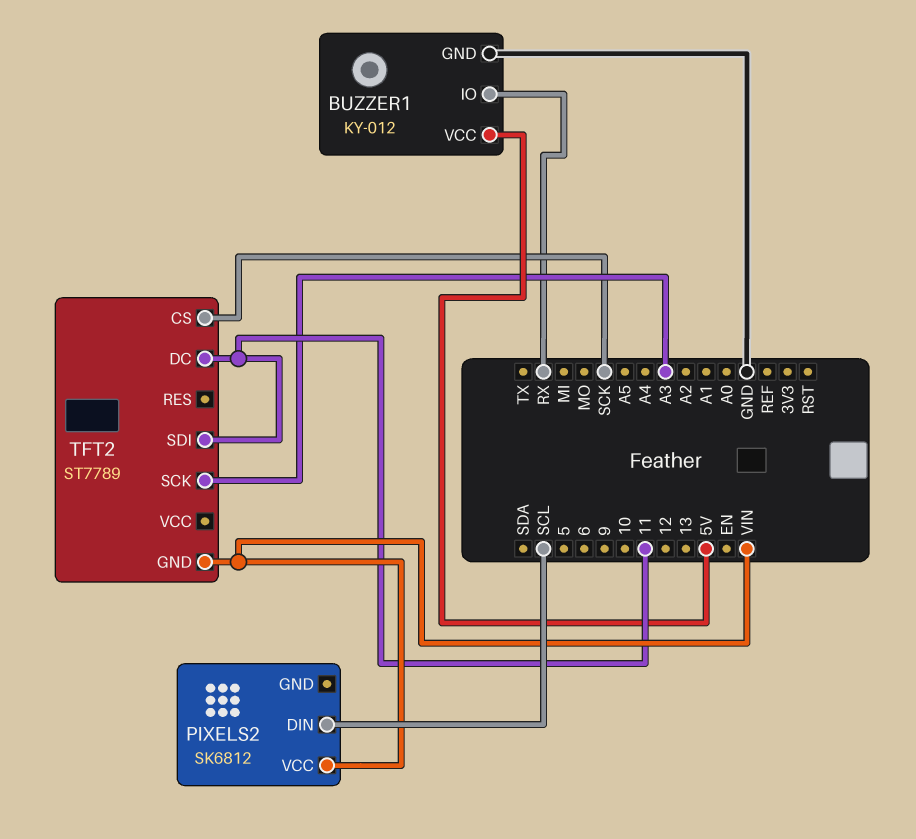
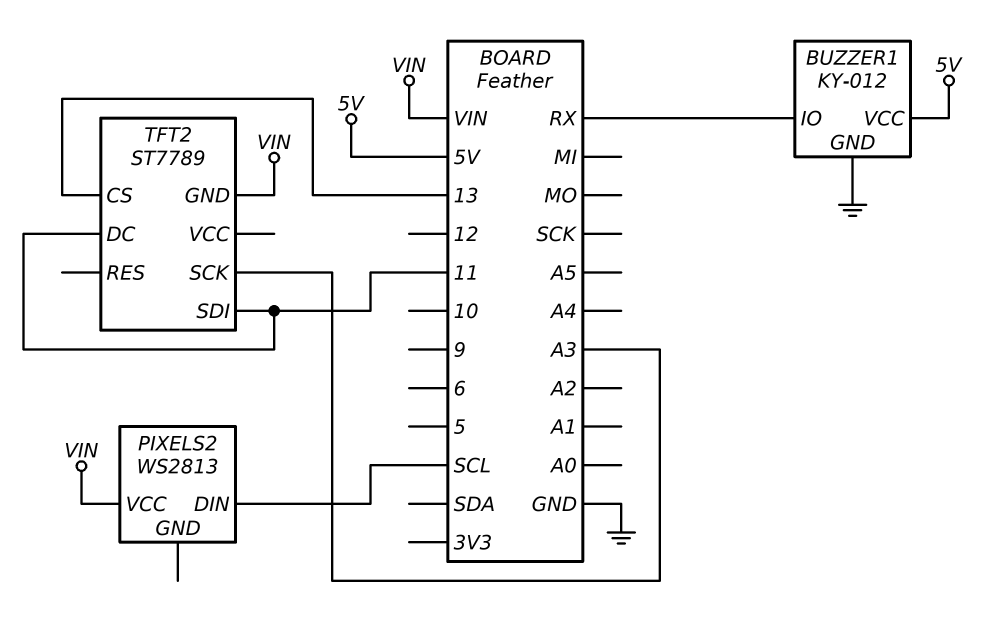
PIXELS2: SK6812 -> WS2813
TFT2 pin CS: SCK -> 13

